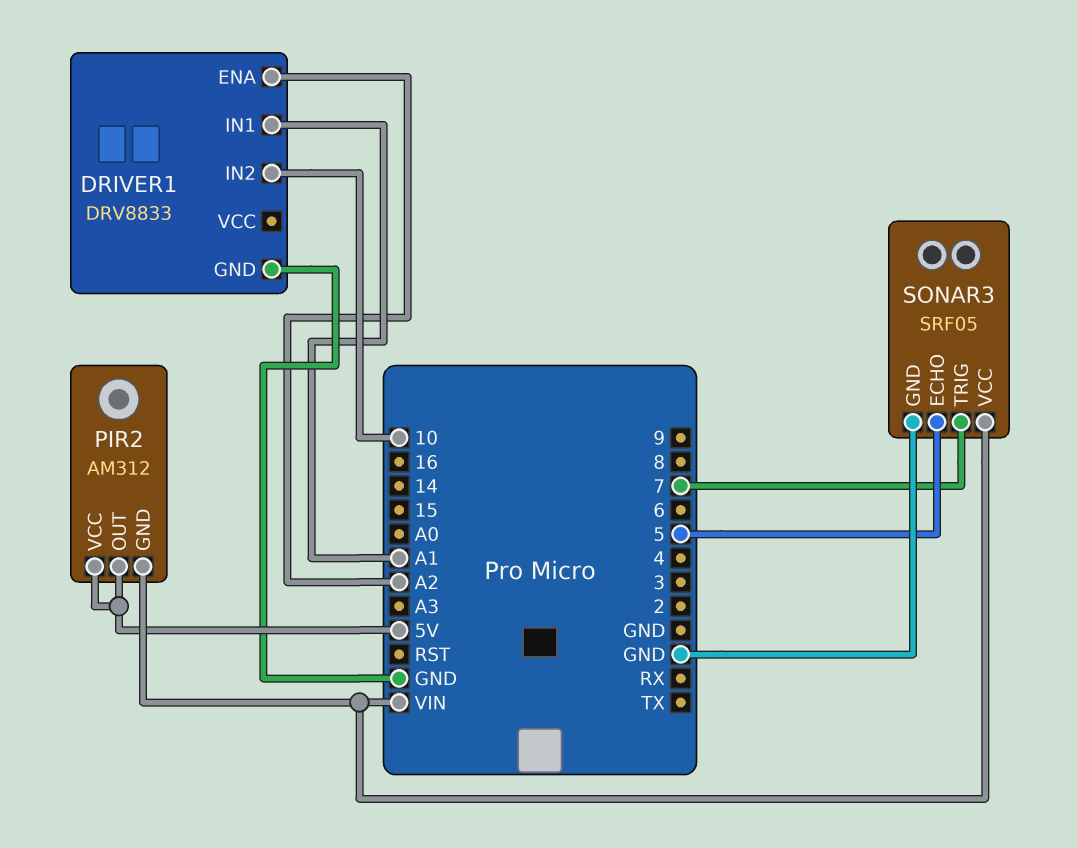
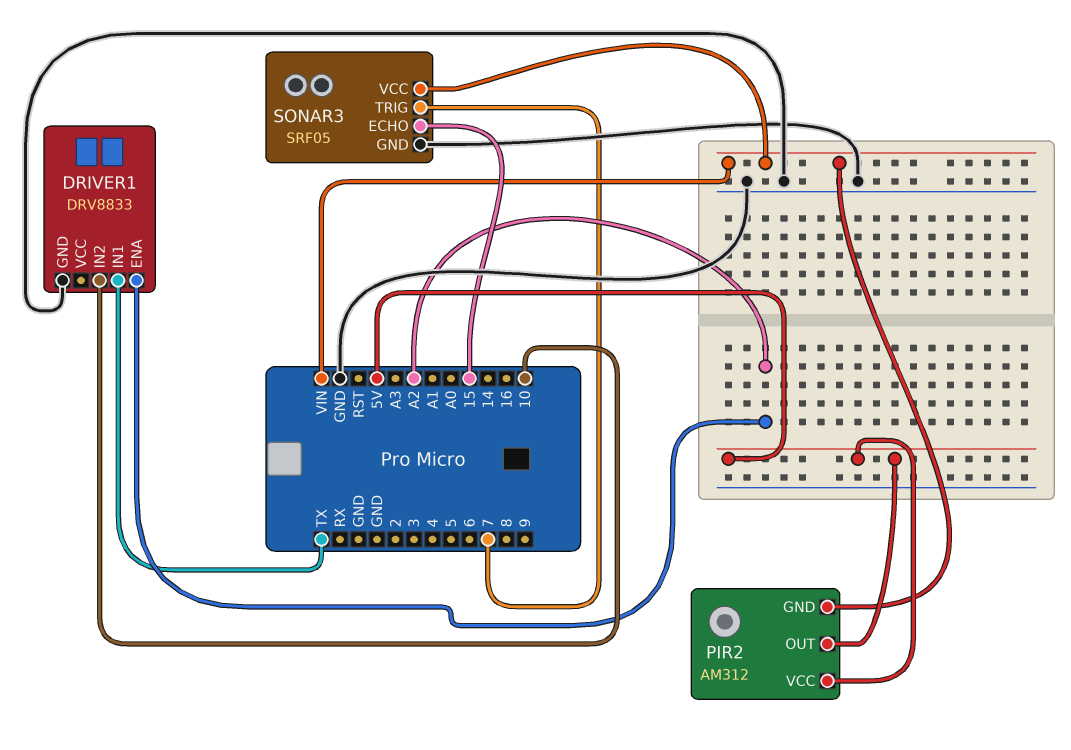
DRIVER1 pin IN1: A1 -> TX
SONAR3 pin ECHO: 5 -> 15

